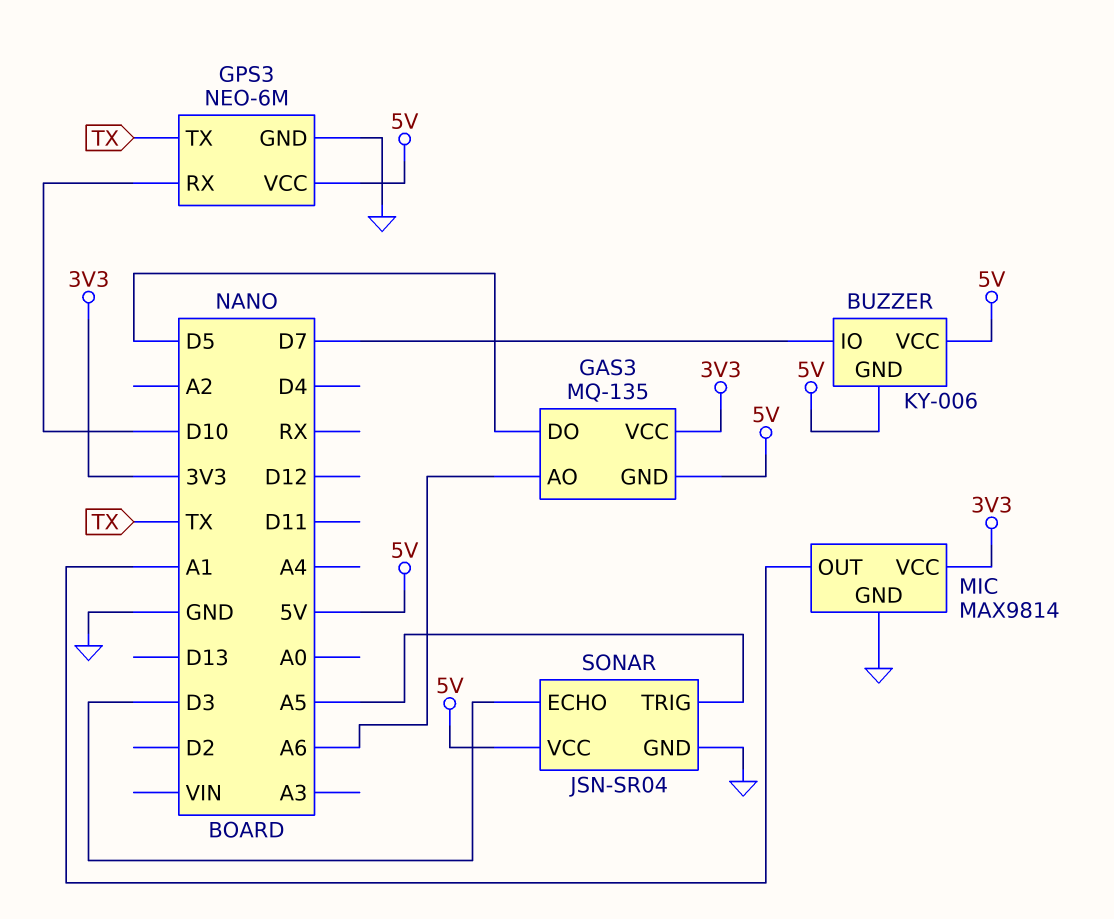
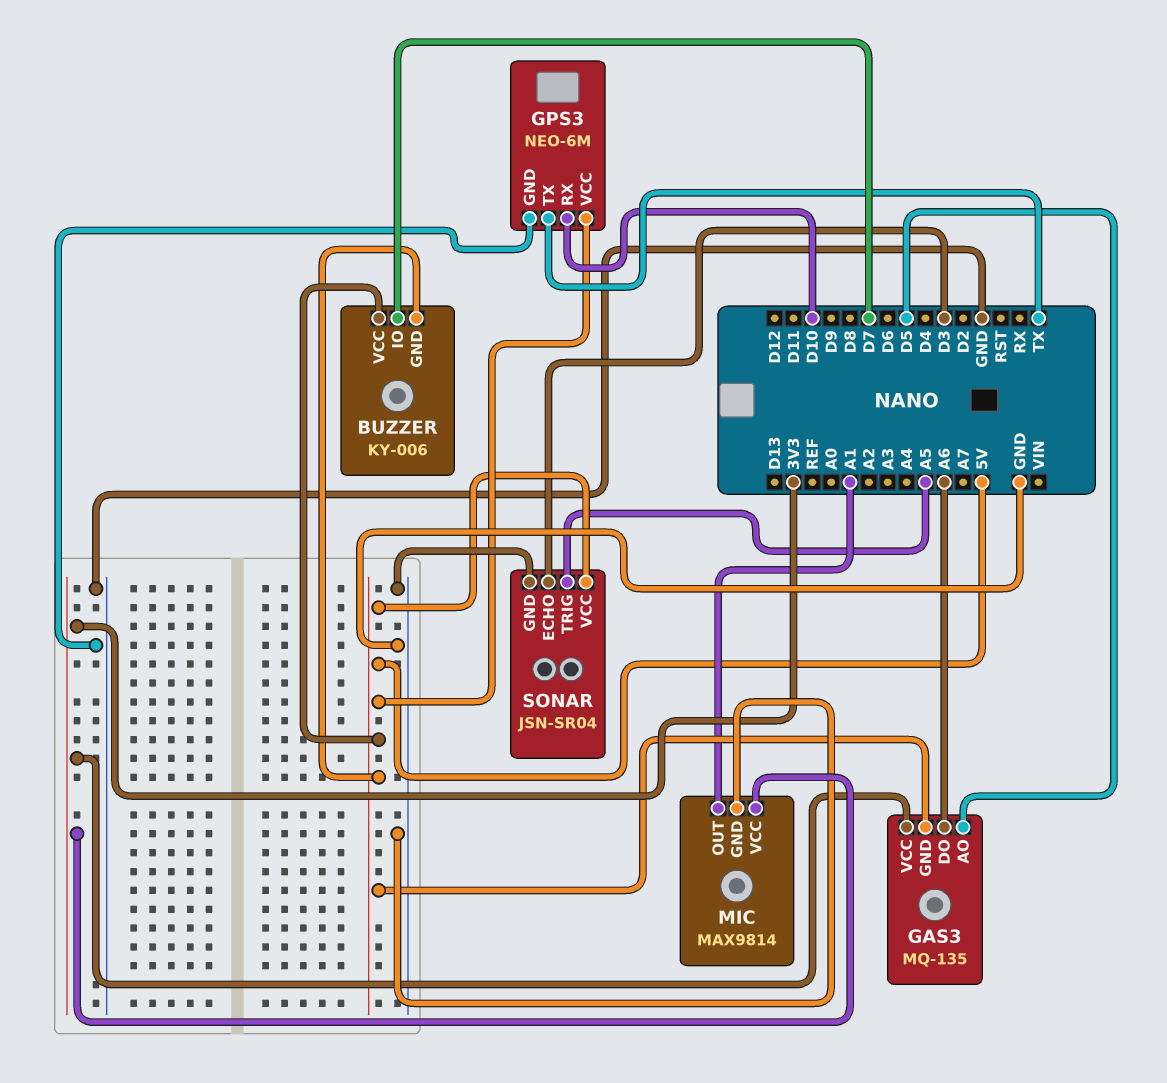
GAS3 pin AO: A6 -> D5
GAS3 pin DO: D5 -> A6

